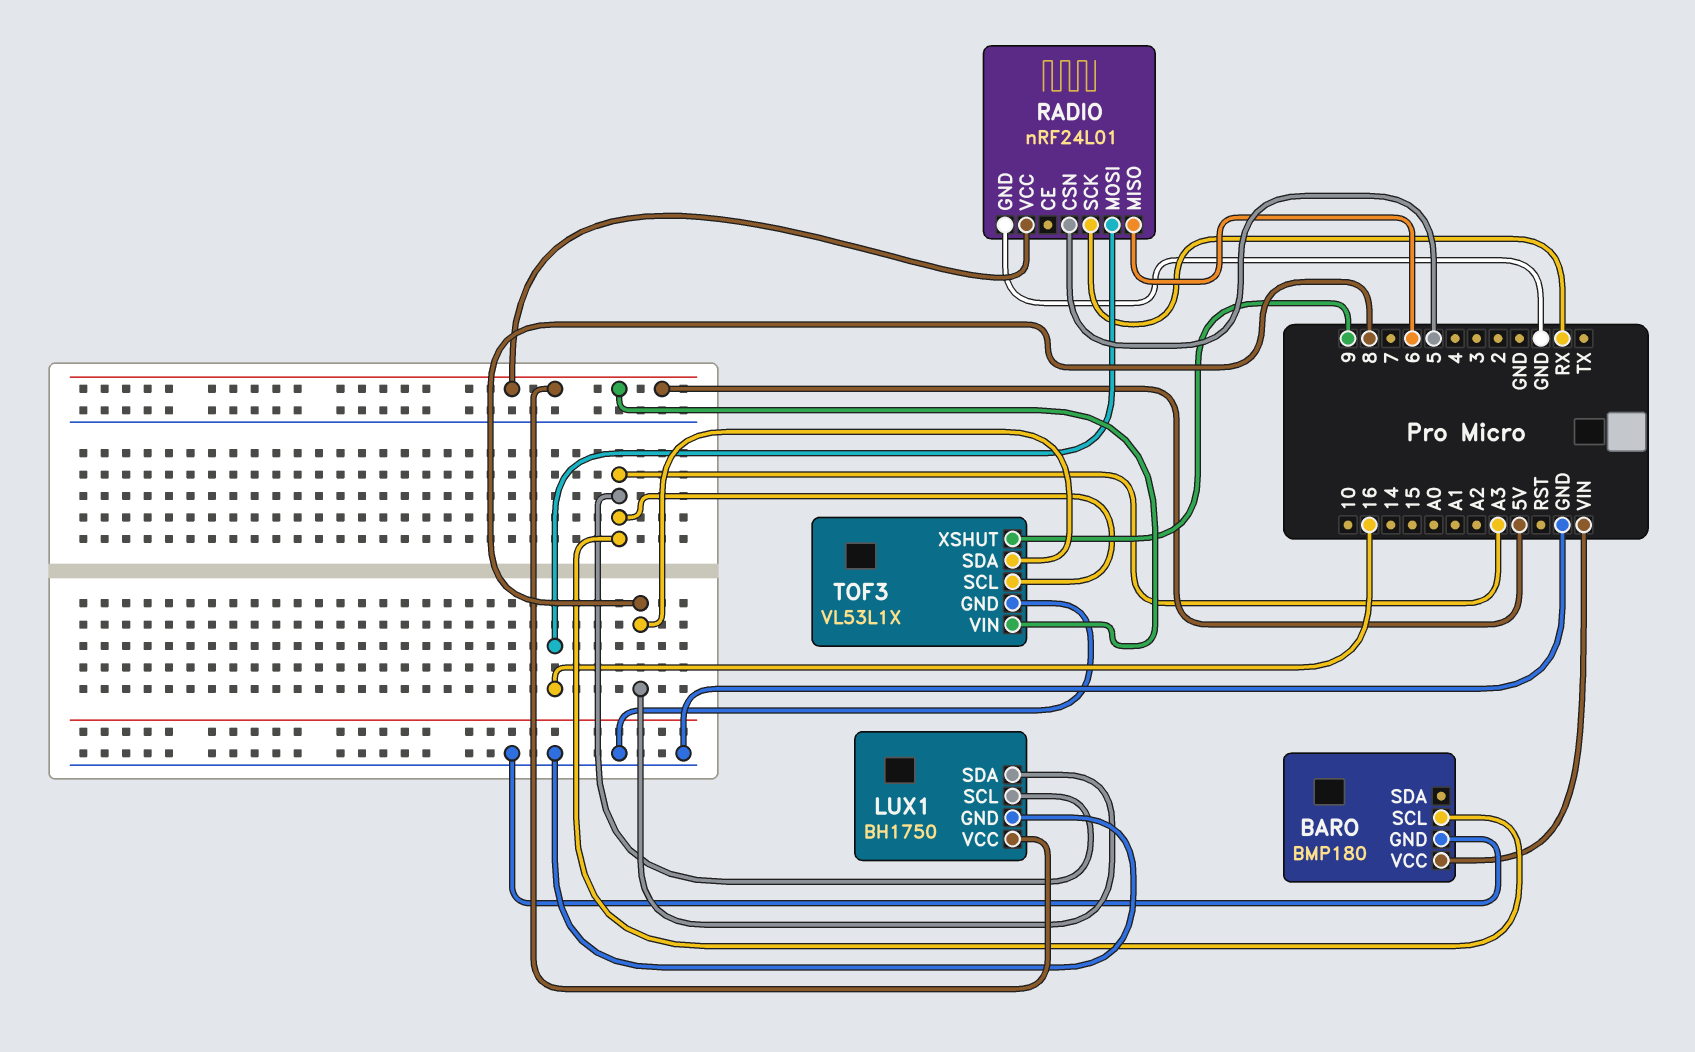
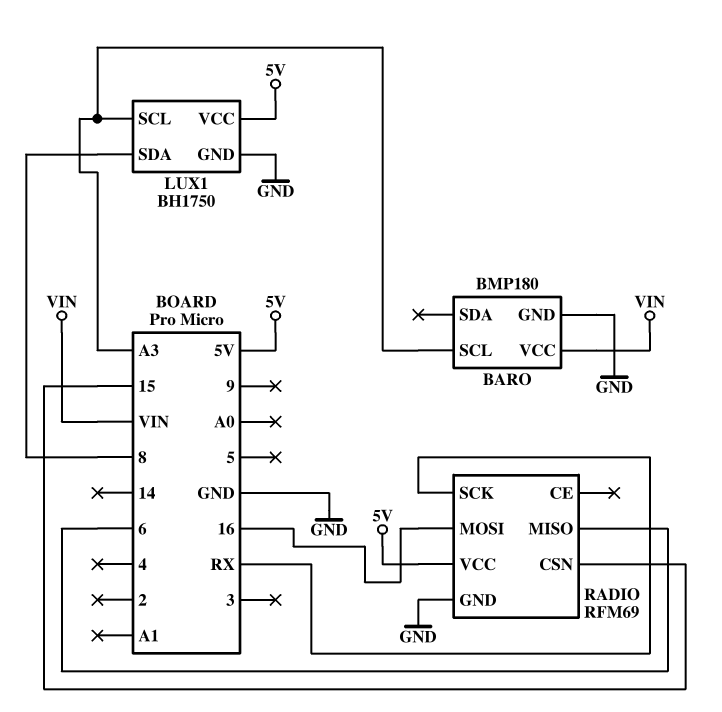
RADIO: nRF24L01 -> RFM69
RADIO pin CSN: 5 -> 15
TOF3: VL53L1X -> none
TOF3 pin GND: GND -> none
TOF3 pin SCL: A3 -> none
TOF3 pin SDA: 8 -> none
TOF3 pin VIN: 5V -> none
TOF3 pin XSHUT: 9 -> none

